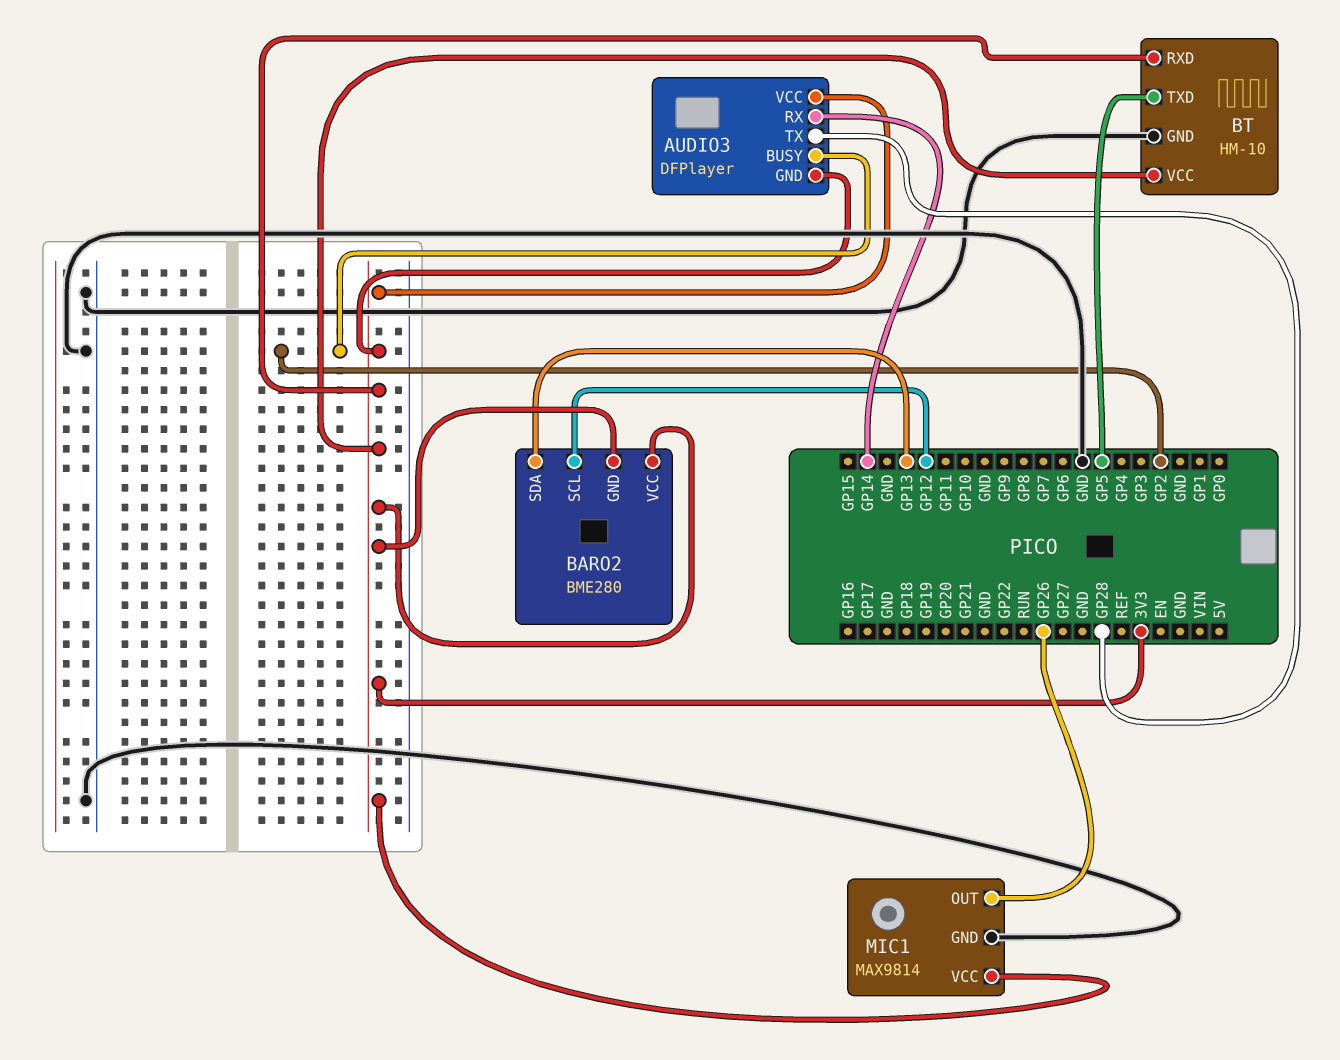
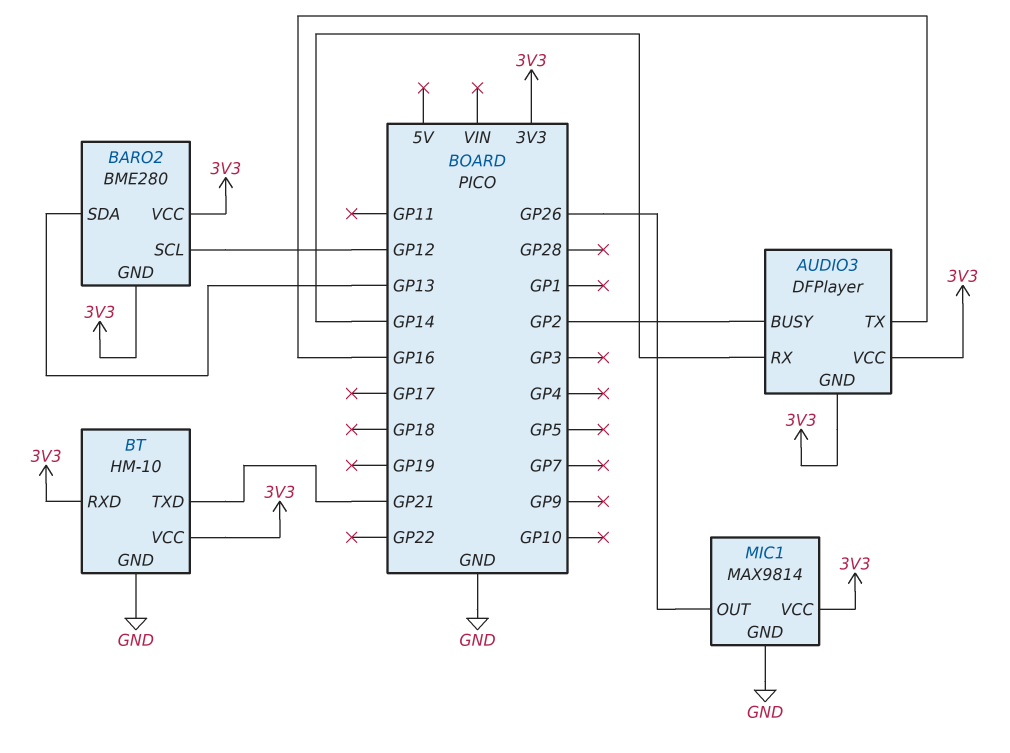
AUDIO3 pin TX: GP28 -> GP16
BT pin TXD: GP5 -> GP21

